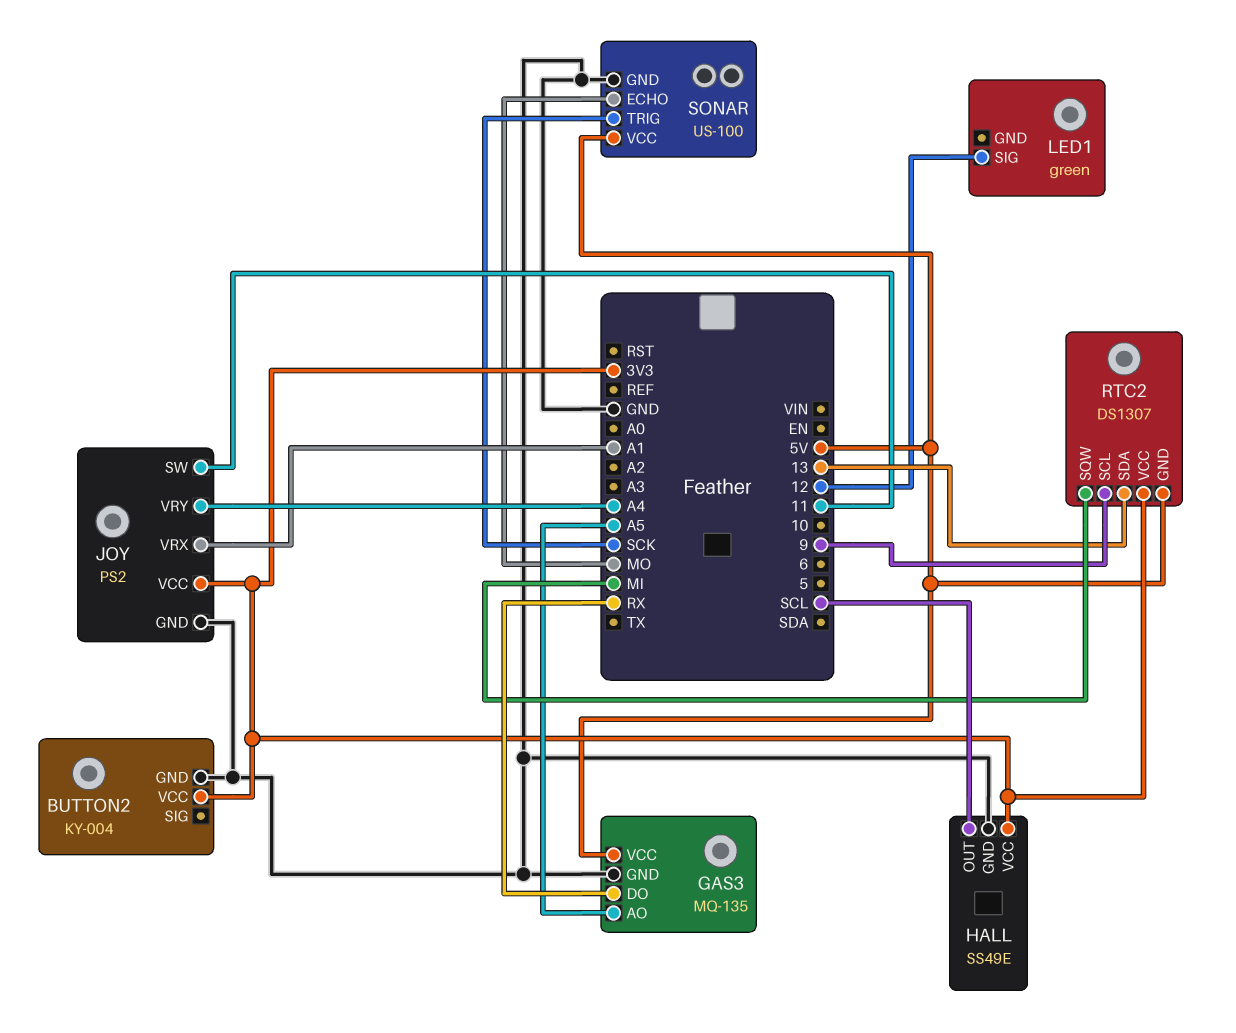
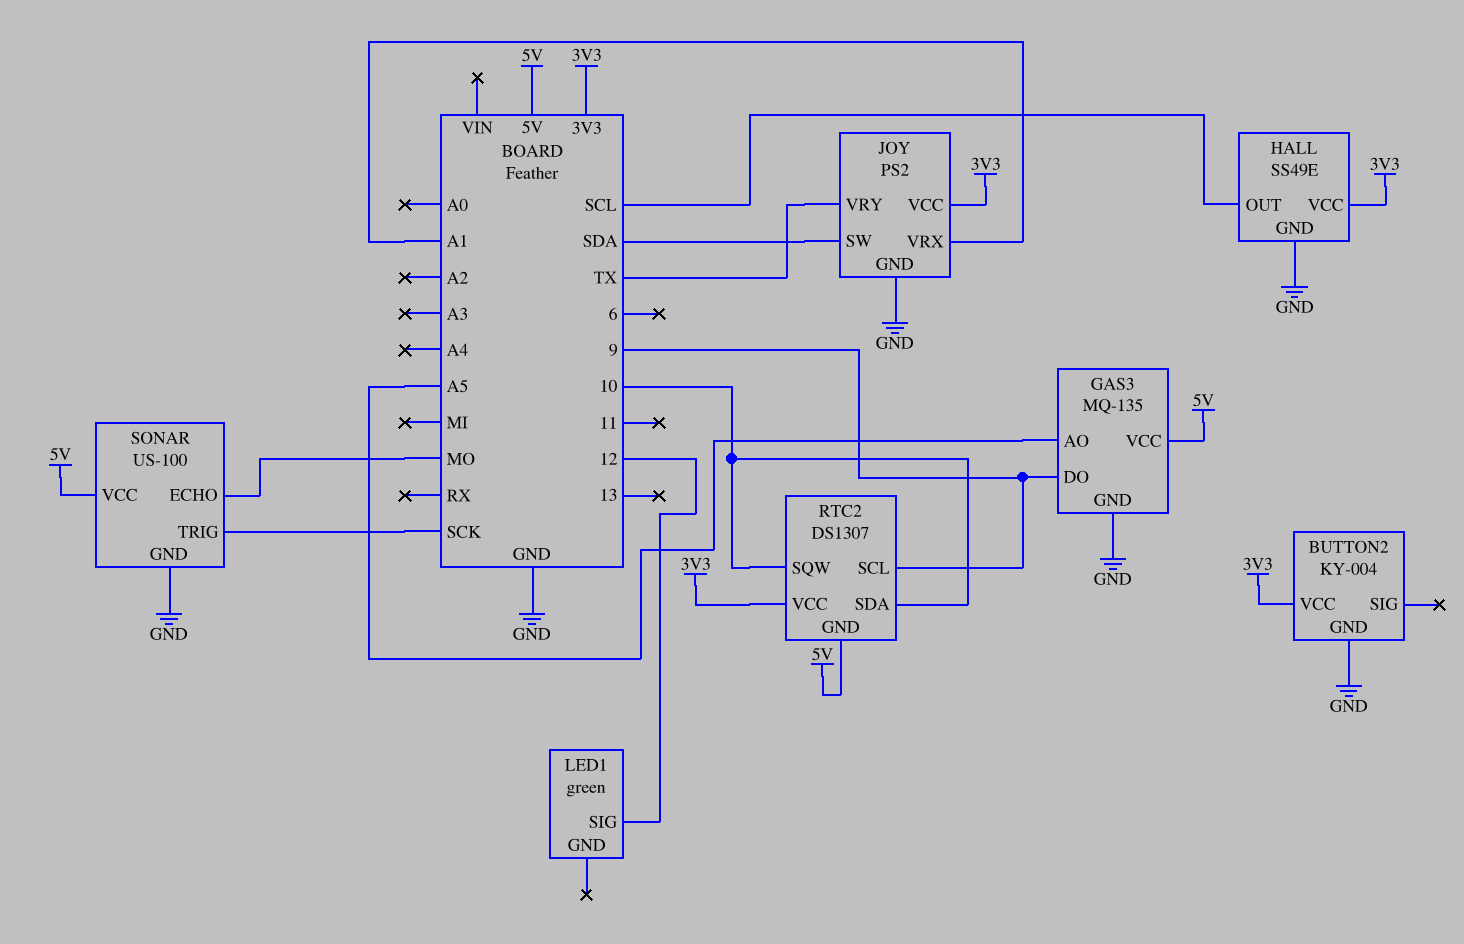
GAS3 pin DO: RX -> 9
JOY pin SW: 11 -> SDA
JOY pin VRY: A4 -> TX
RTC2 pin SDA: 13 -> 10
RTC2 pin SQW: MI -> 10

